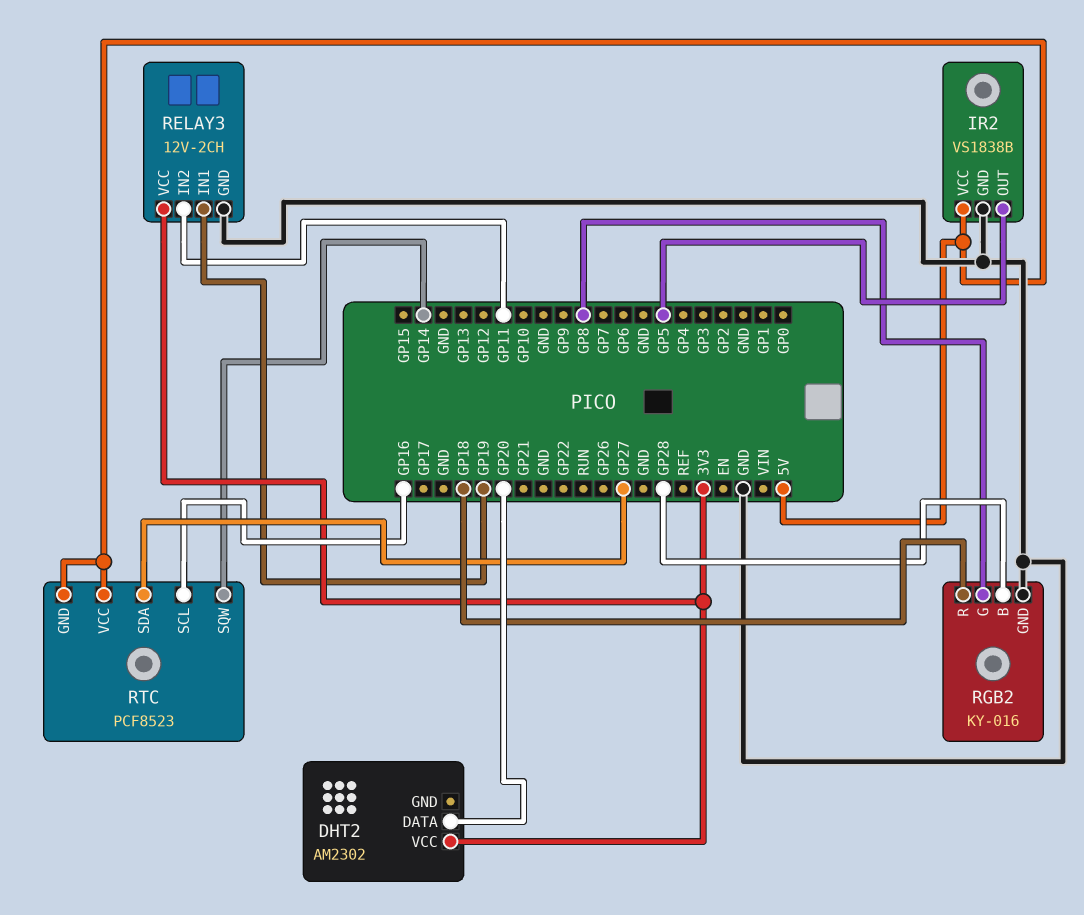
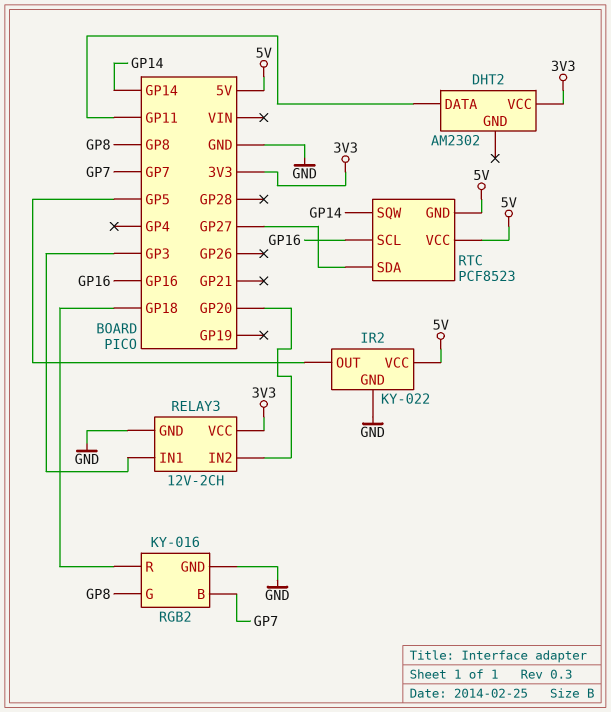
DHT2 pin DATA: GP20 -> GP11
IR2: VS1838B -> KY-022
RELAY3 pin IN1: GP19 -> GP3
RELAY3 pin IN2: GP11 -> GP20
RGB2 pin B: GP28 -> GP7

